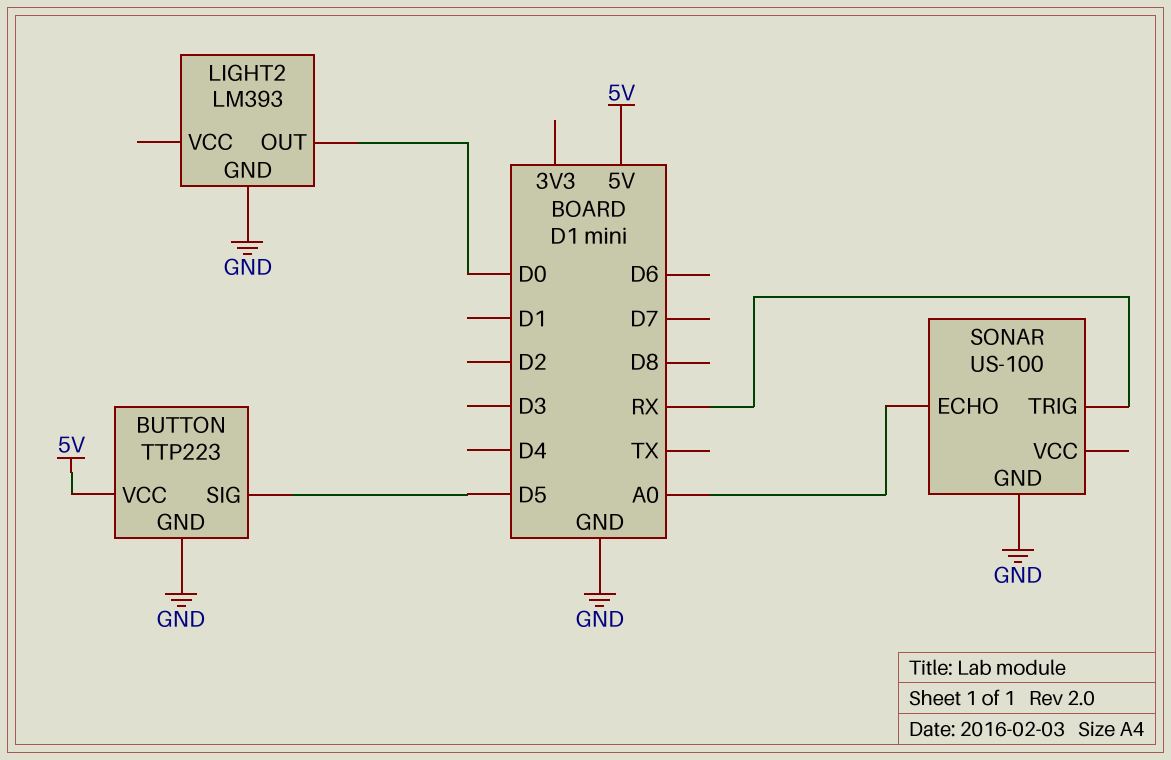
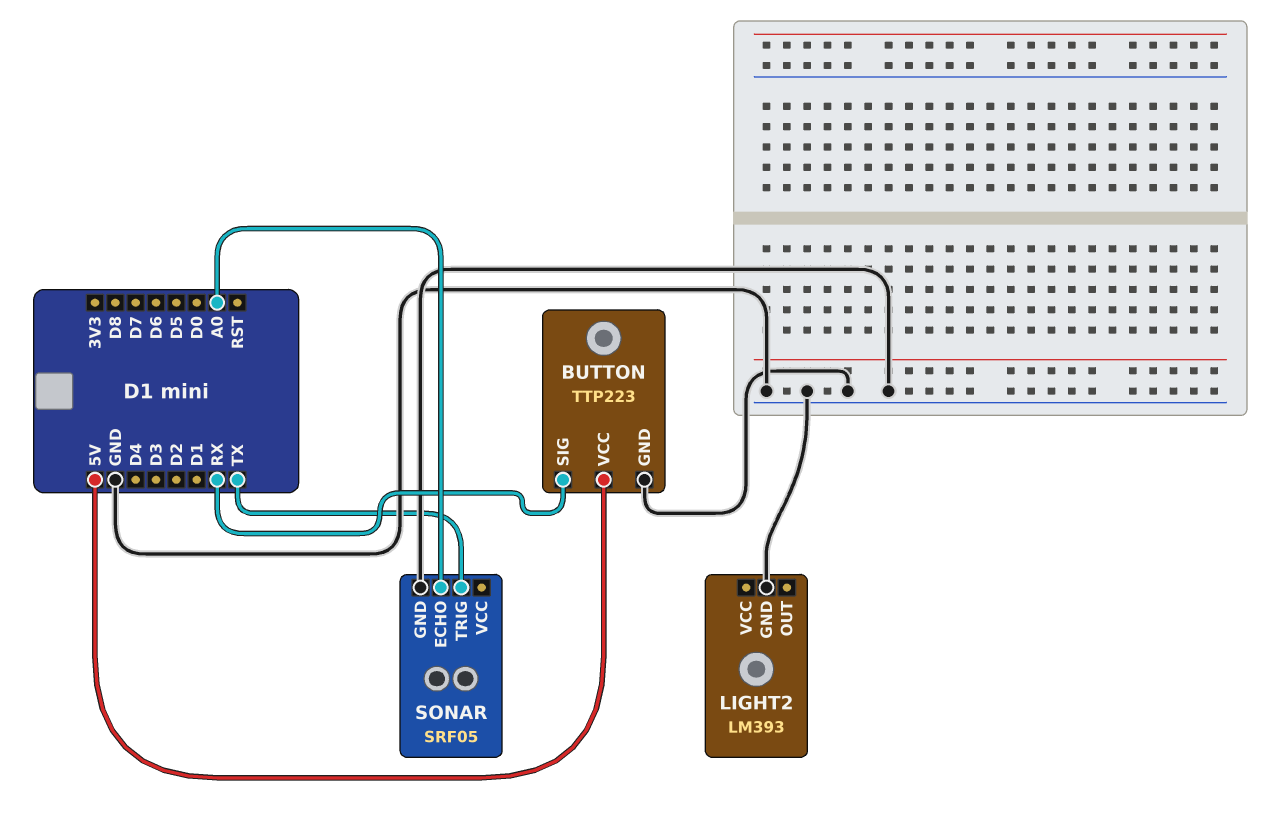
BUTTON pin SIG: D5 -> RX
LIGHT2 pin OUT: D0 -> none
SONAR: US-100 -> SRF05
SONAR pin TRIG: RX -> TX

